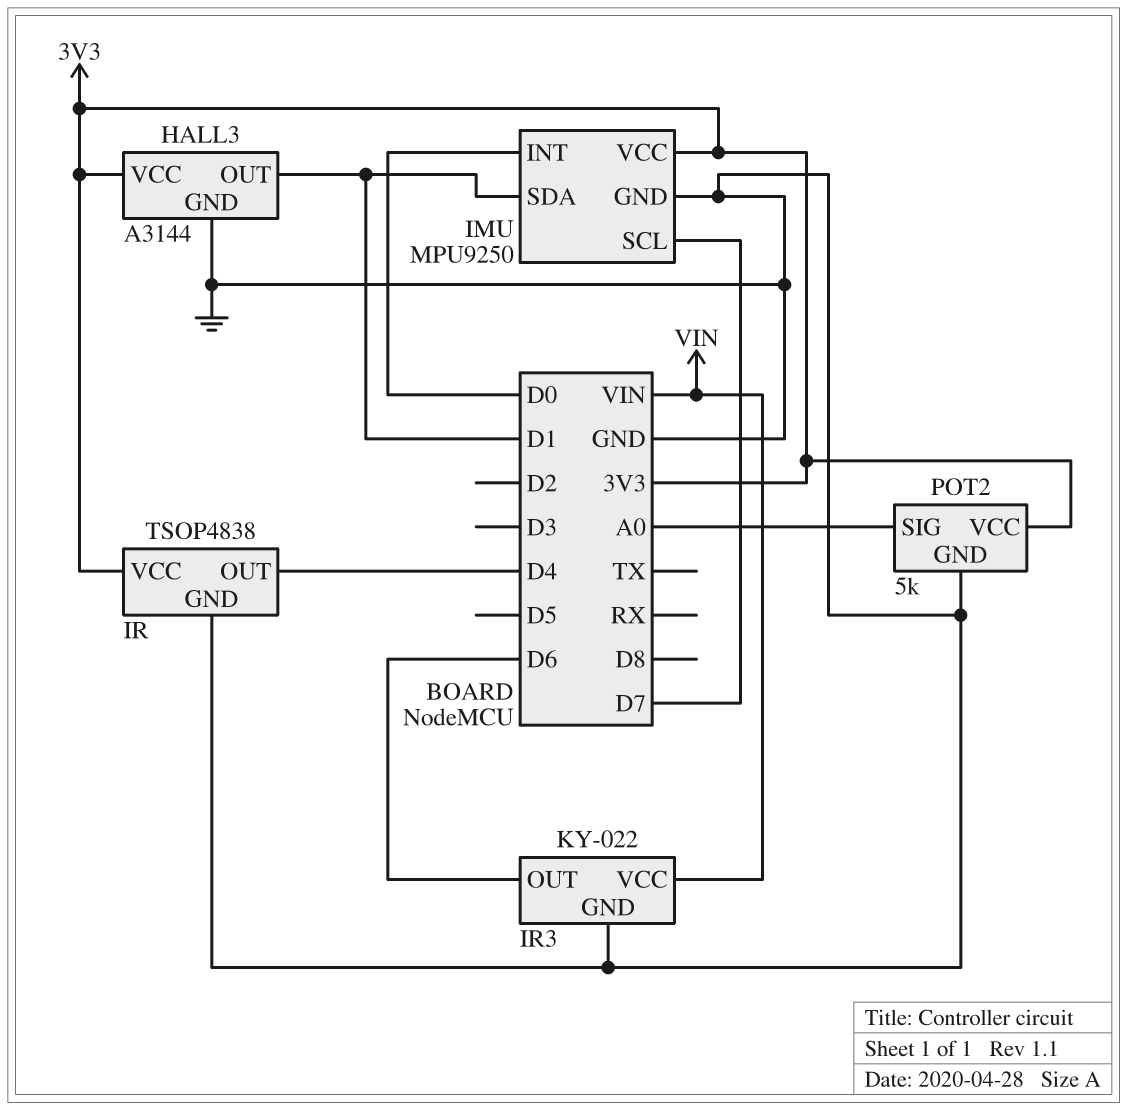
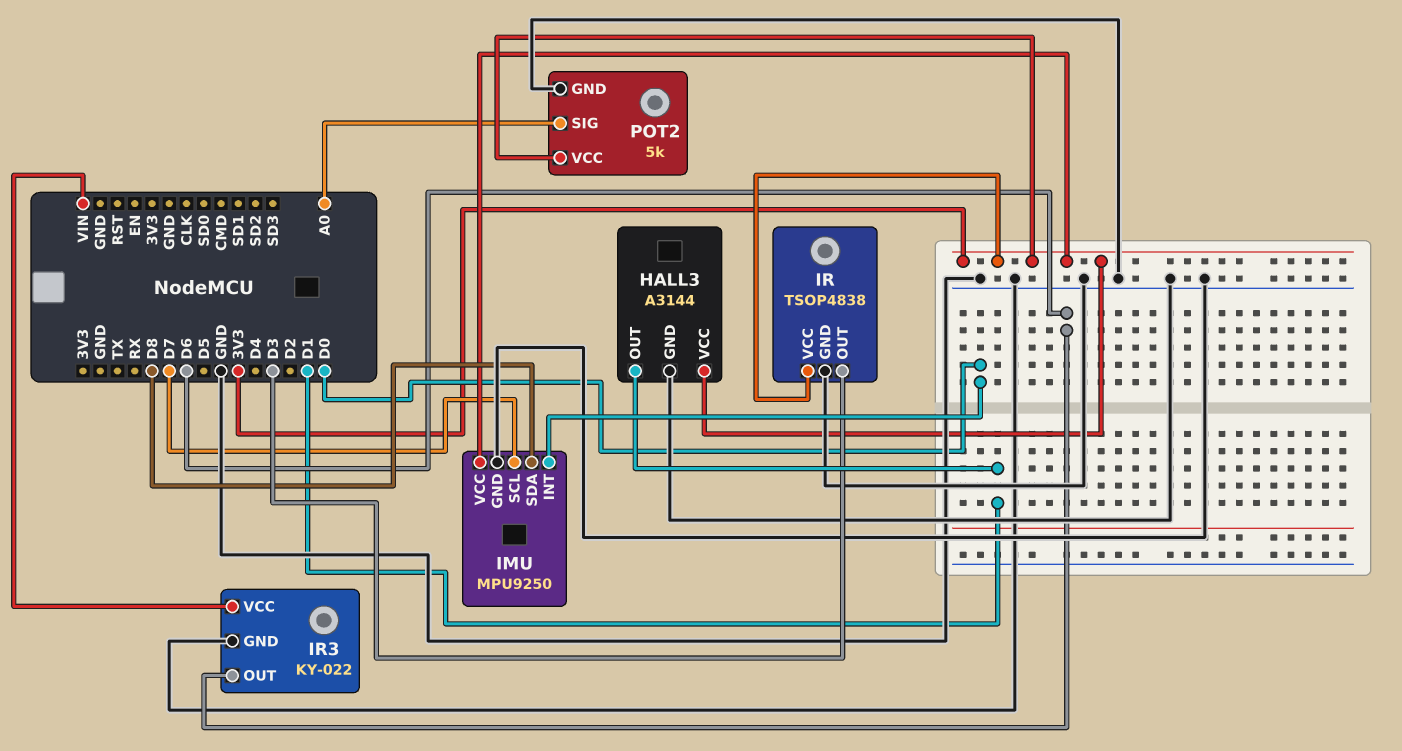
IMU pin SDA: D1 -> D8
IR pin OUT: D4 -> D3

